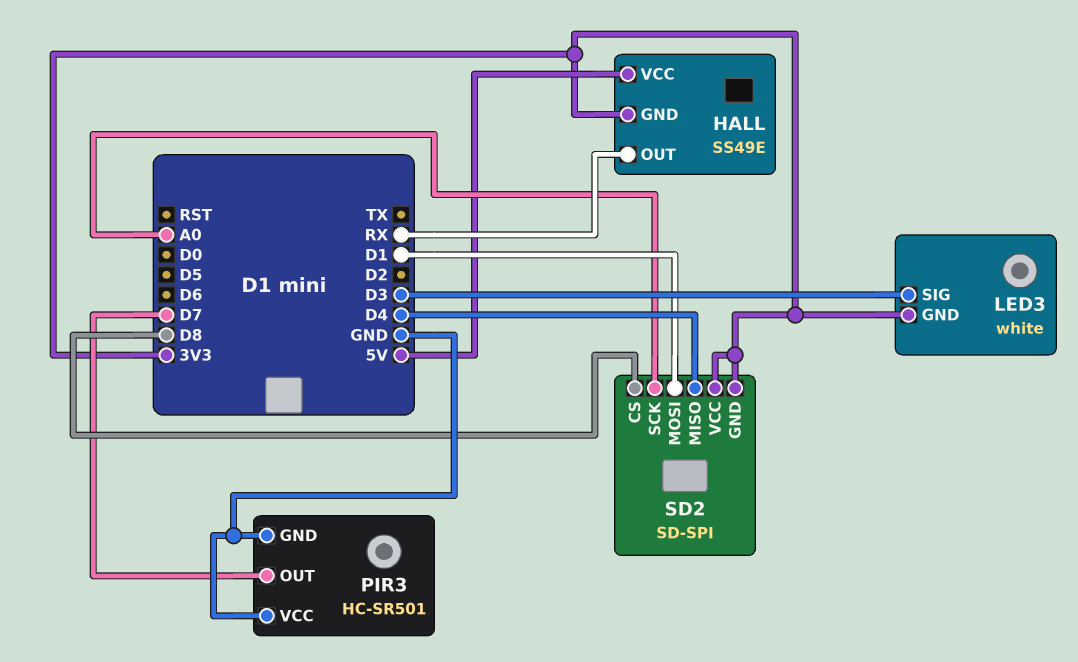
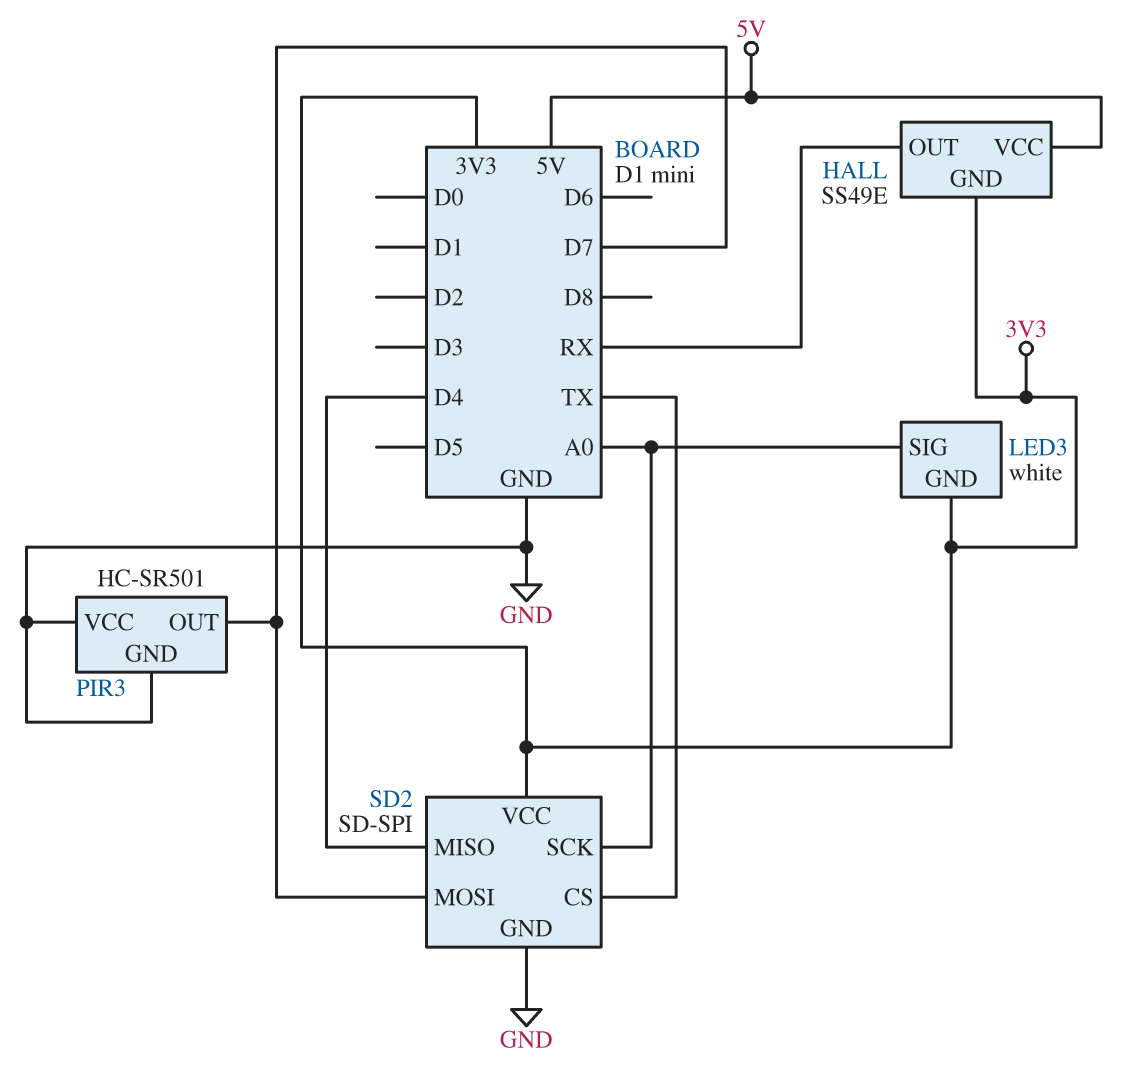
LED3 pin SIG: D3 -> A0
SD2 pin CS: D8 -> TX
SD2 pin GND: 3V3 -> GND
SD2 pin MOSI: D1 -> D7

